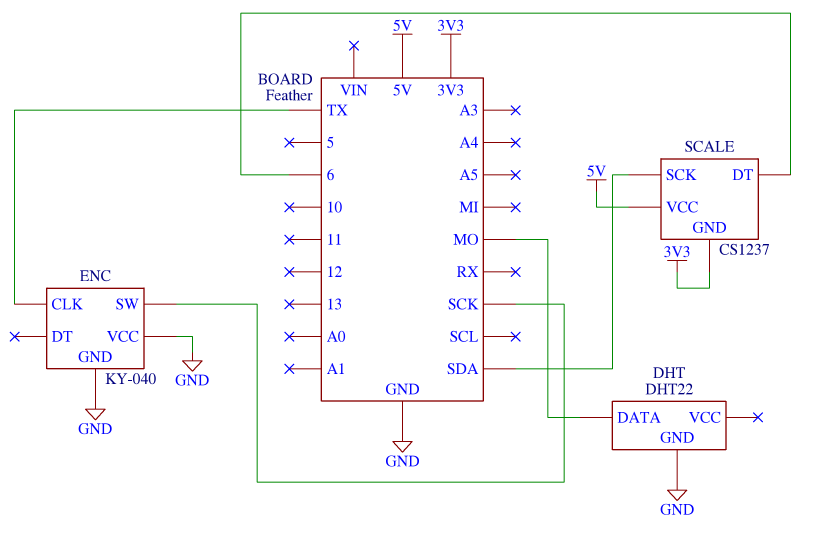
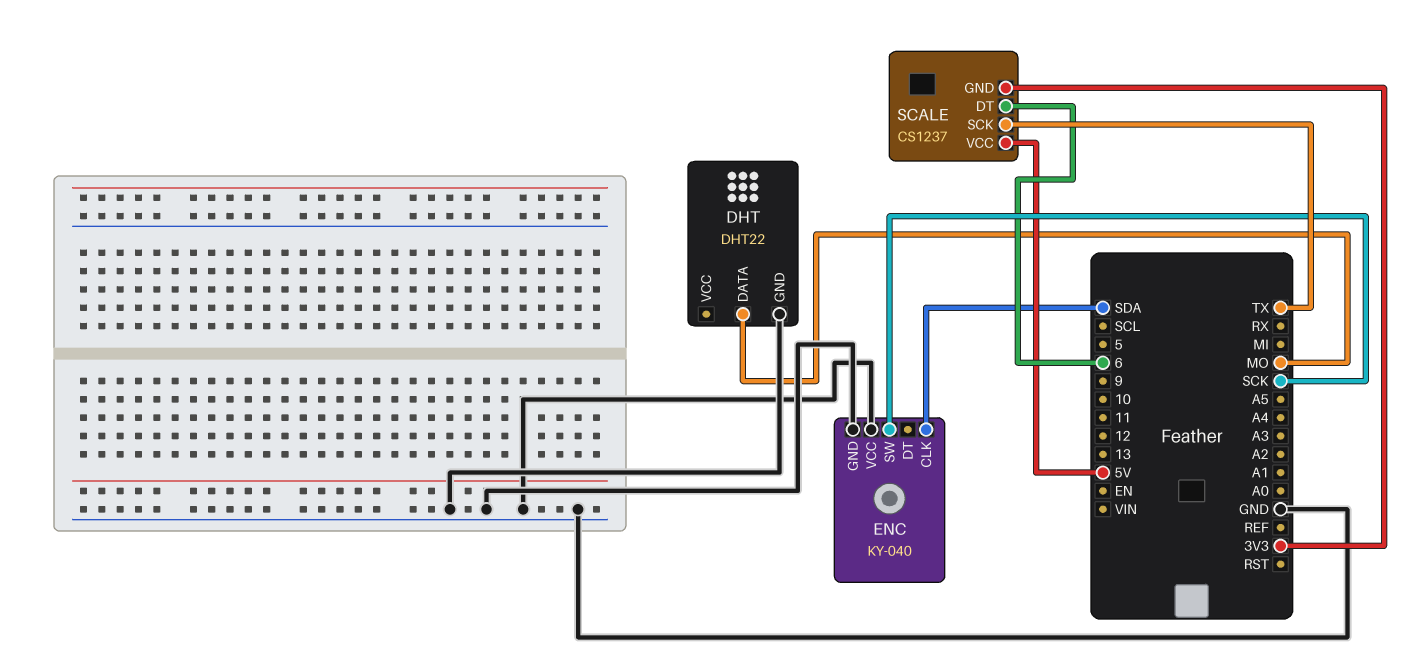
ENC pin CLK: TX -> SDA
SCALE pin SCK: SDA -> TX

